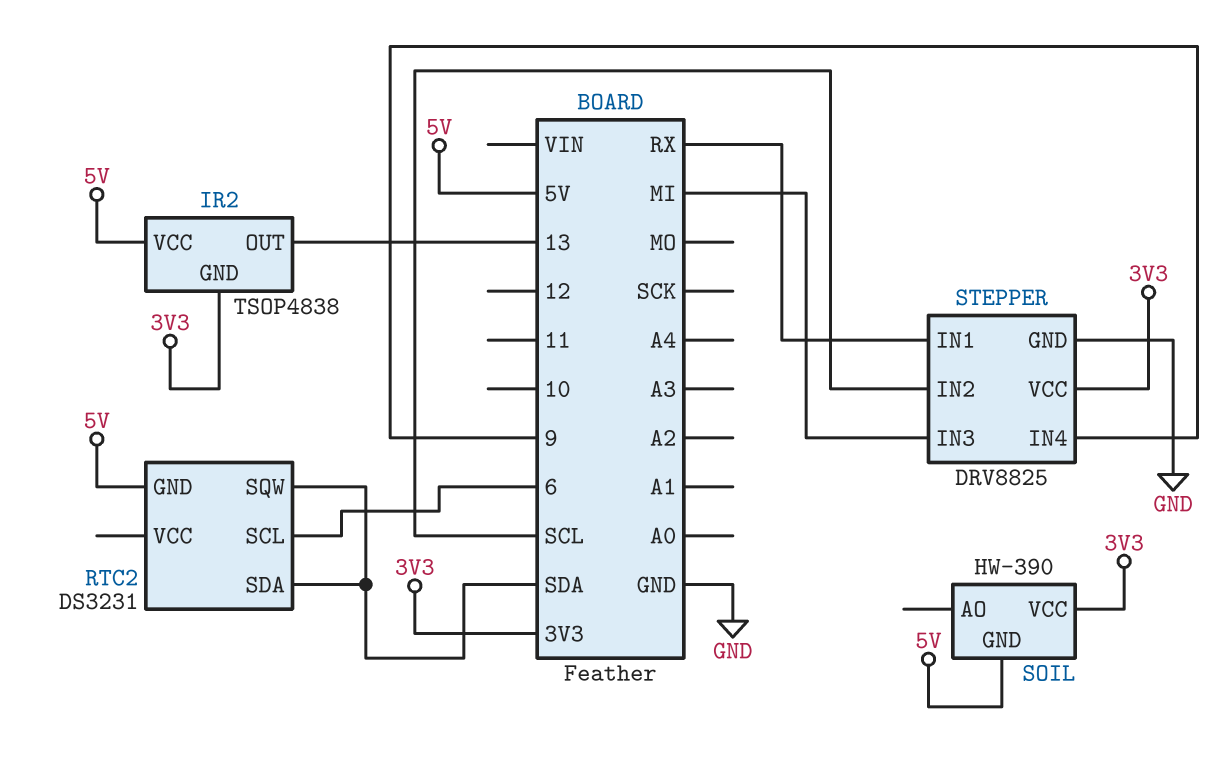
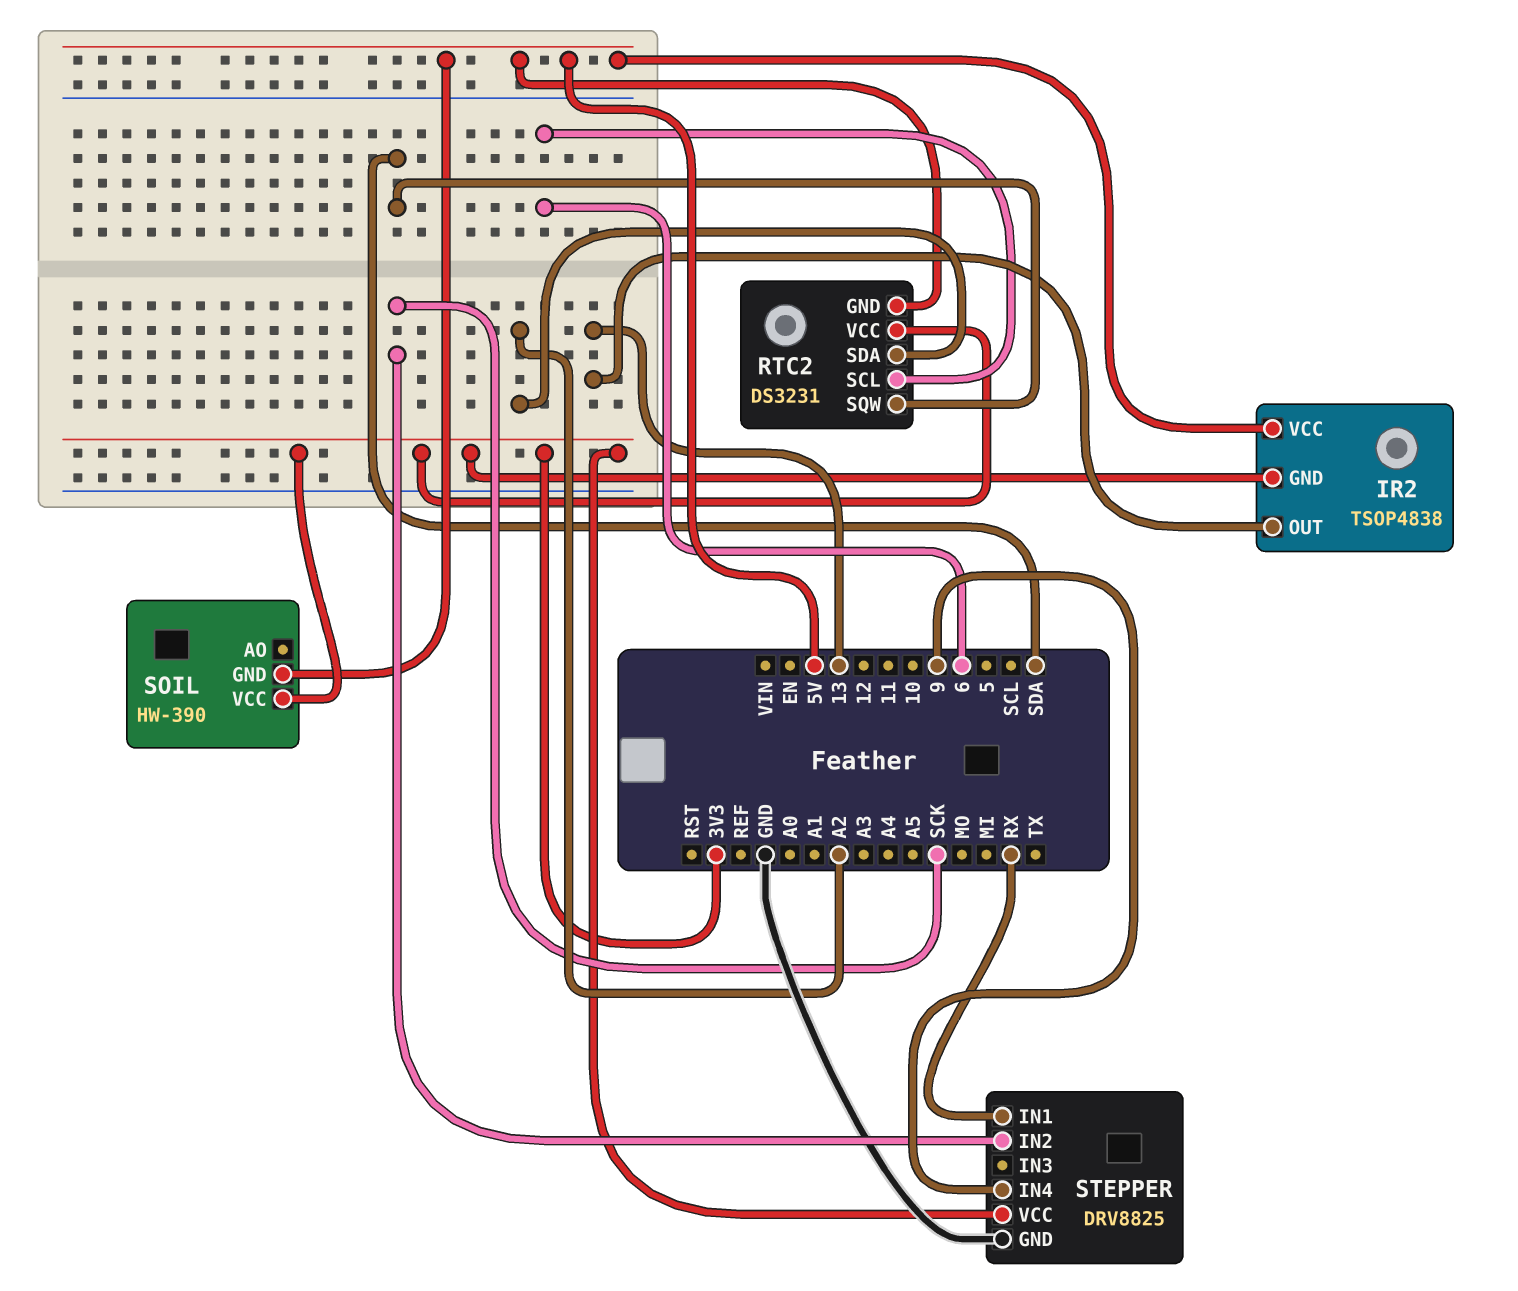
RTC2 pin SDA: SDA -> A2
RTC2 pin VCC: none -> 3V3
STEPPER pin IN2: SCL -> SCK
STEPPER pin IN3: MI -> none

